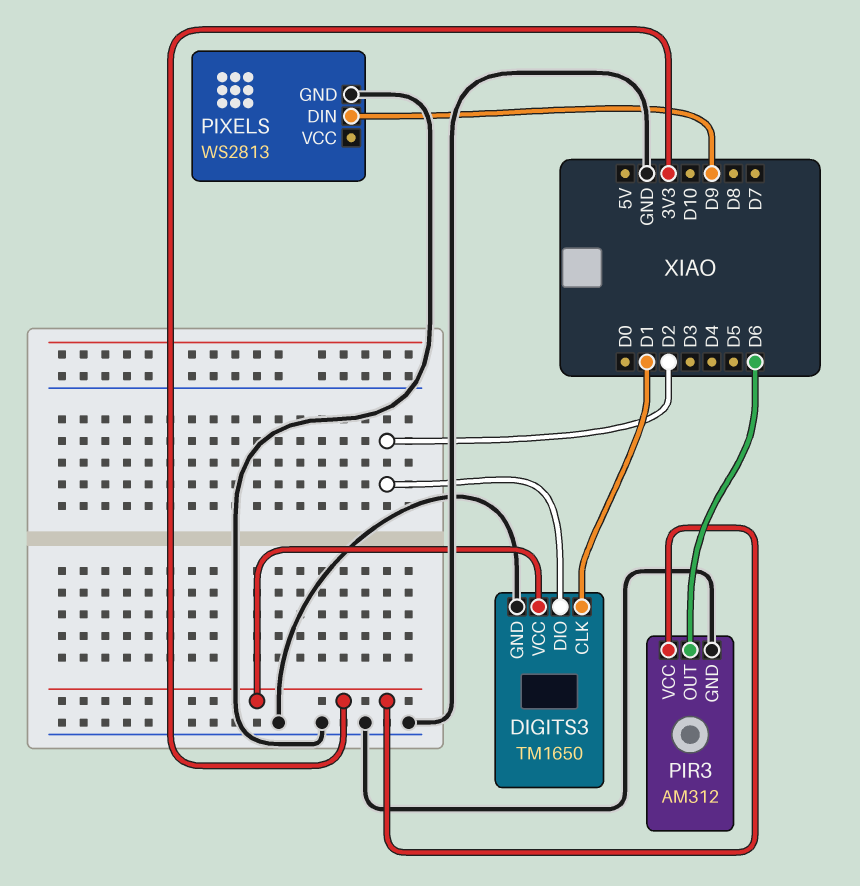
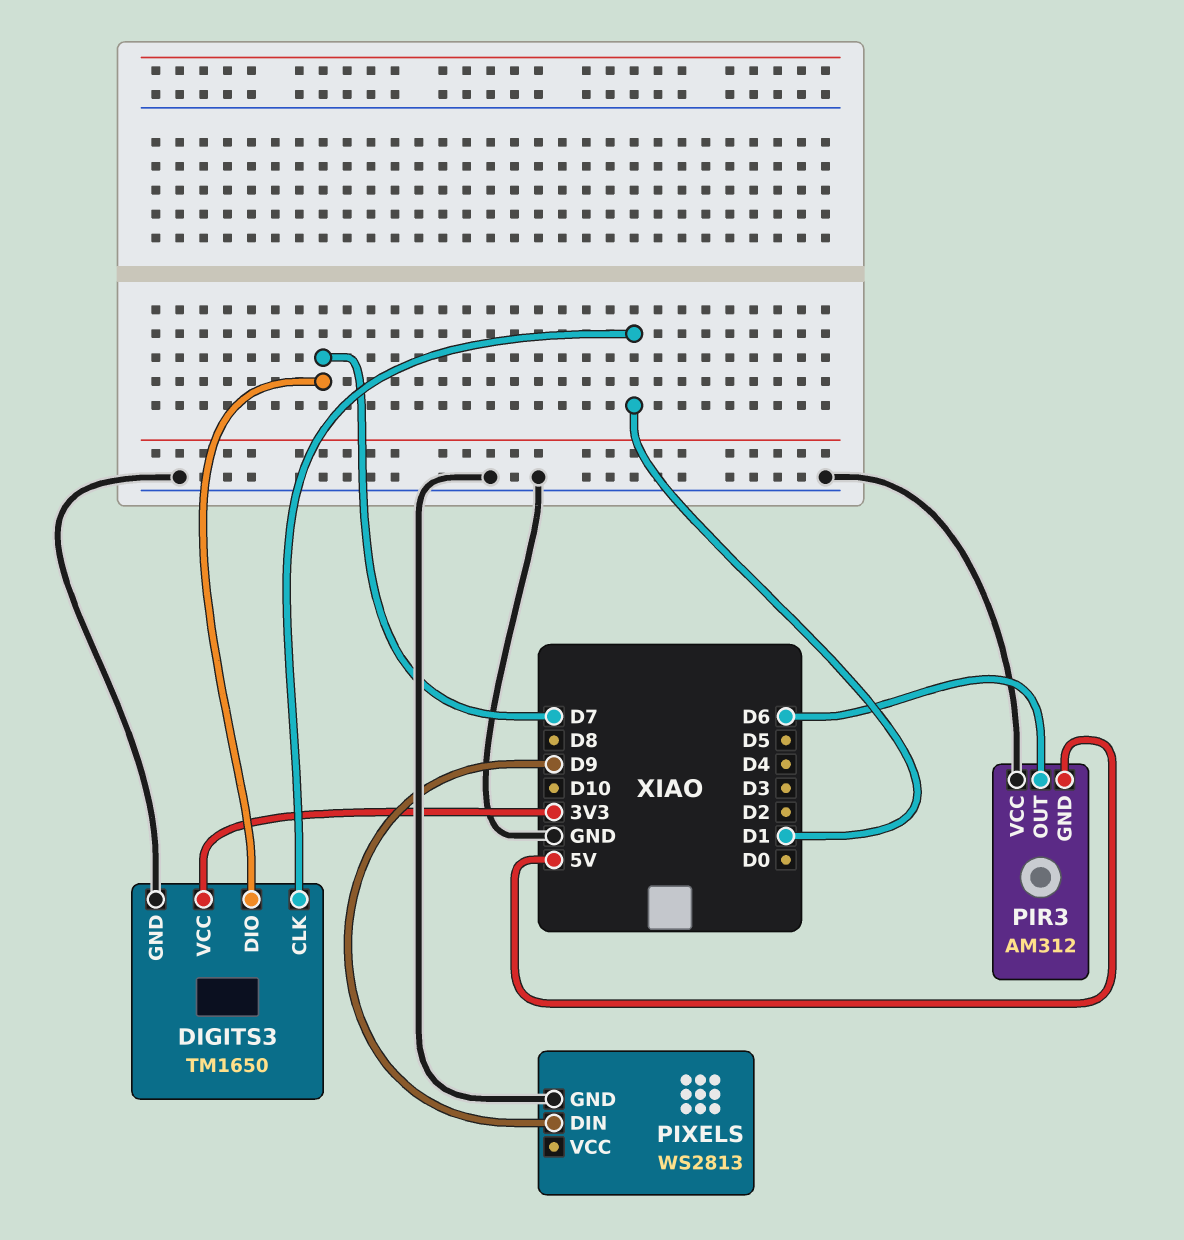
DIGITS3 pin DIO: D2 -> D7
PIR3 pin GND: GND -> 5V
PIR3 pin VCC: 3V3 -> GND

